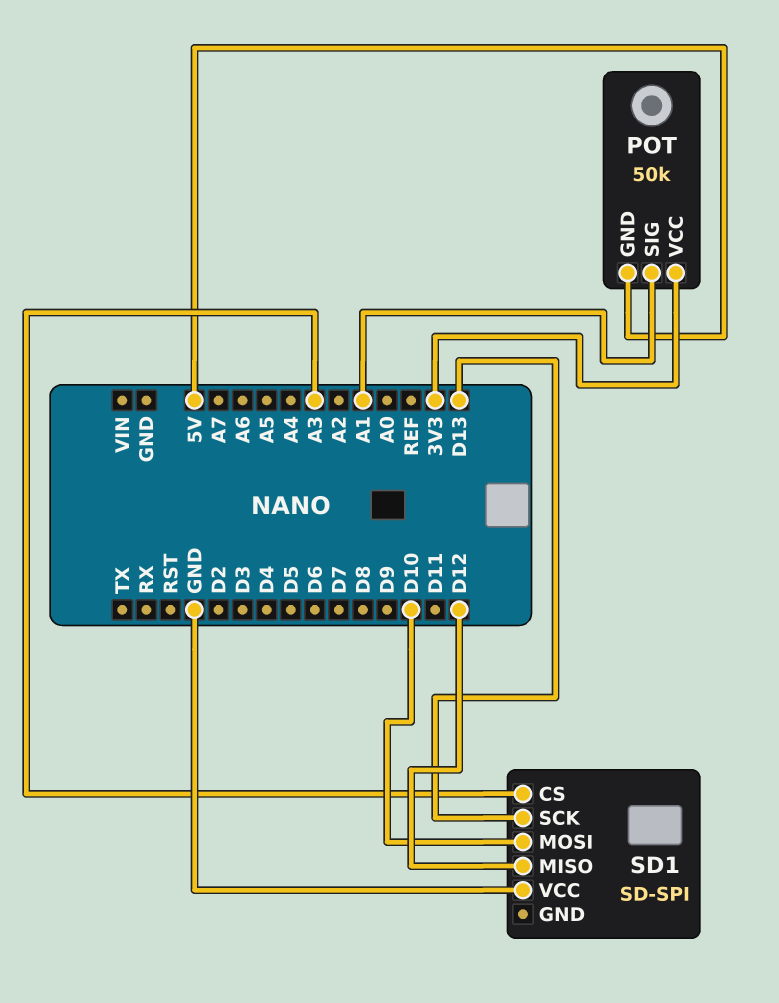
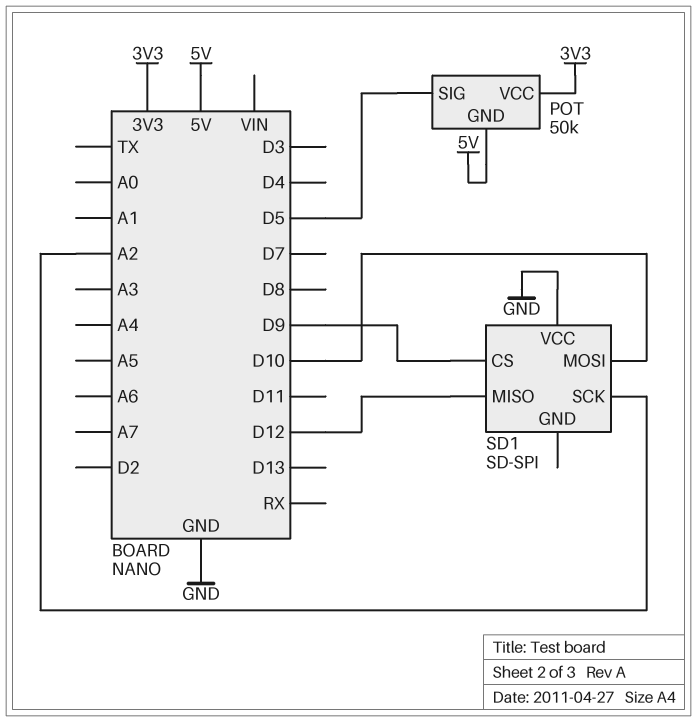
POT pin SIG: A1 -> D5
SD1 pin CS: A3 -> D9
SD1 pin SCK: D13 -> A2

